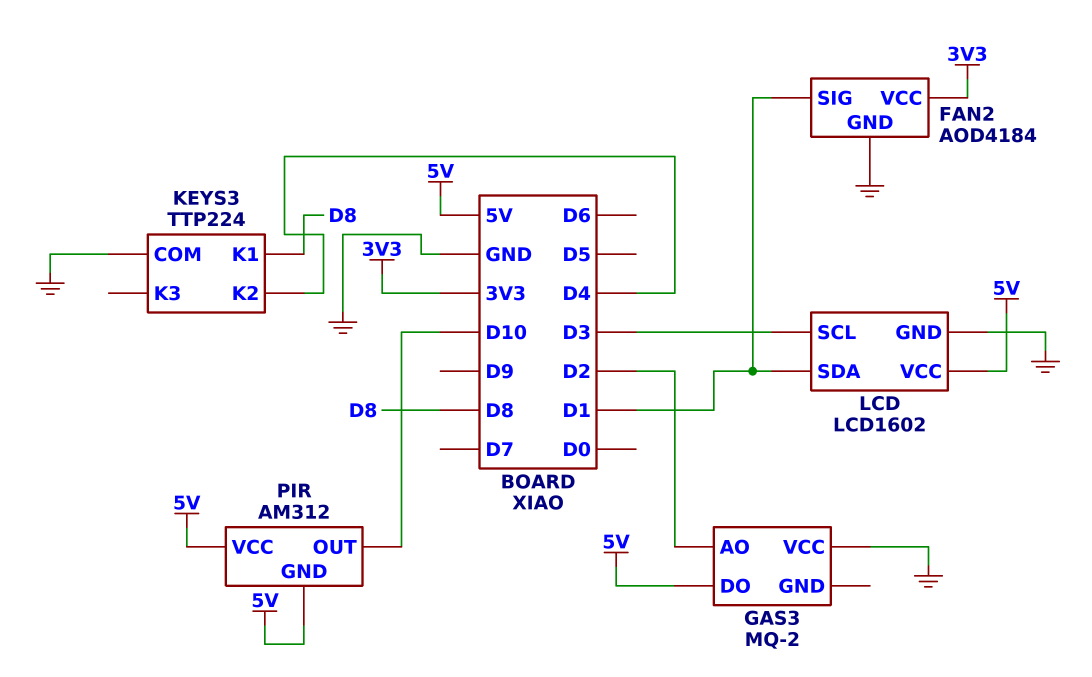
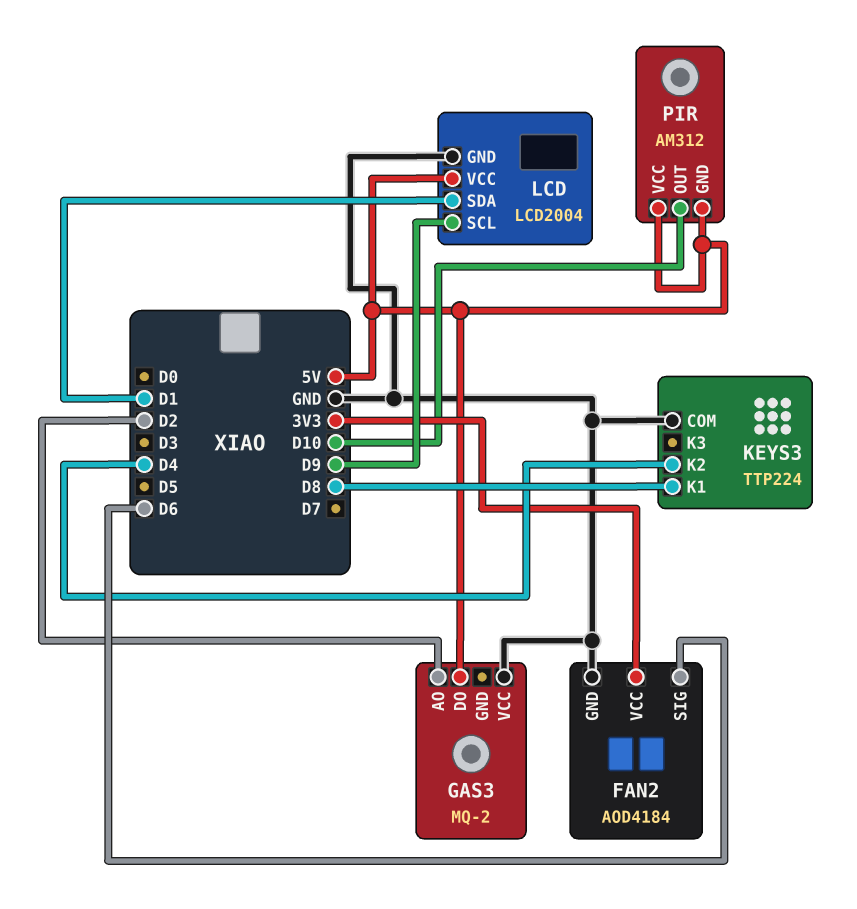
FAN2 pin SIG: D1 -> D6
LCD: LCD1602 -> LCD2004
LCD pin SCL: D3 -> D9

